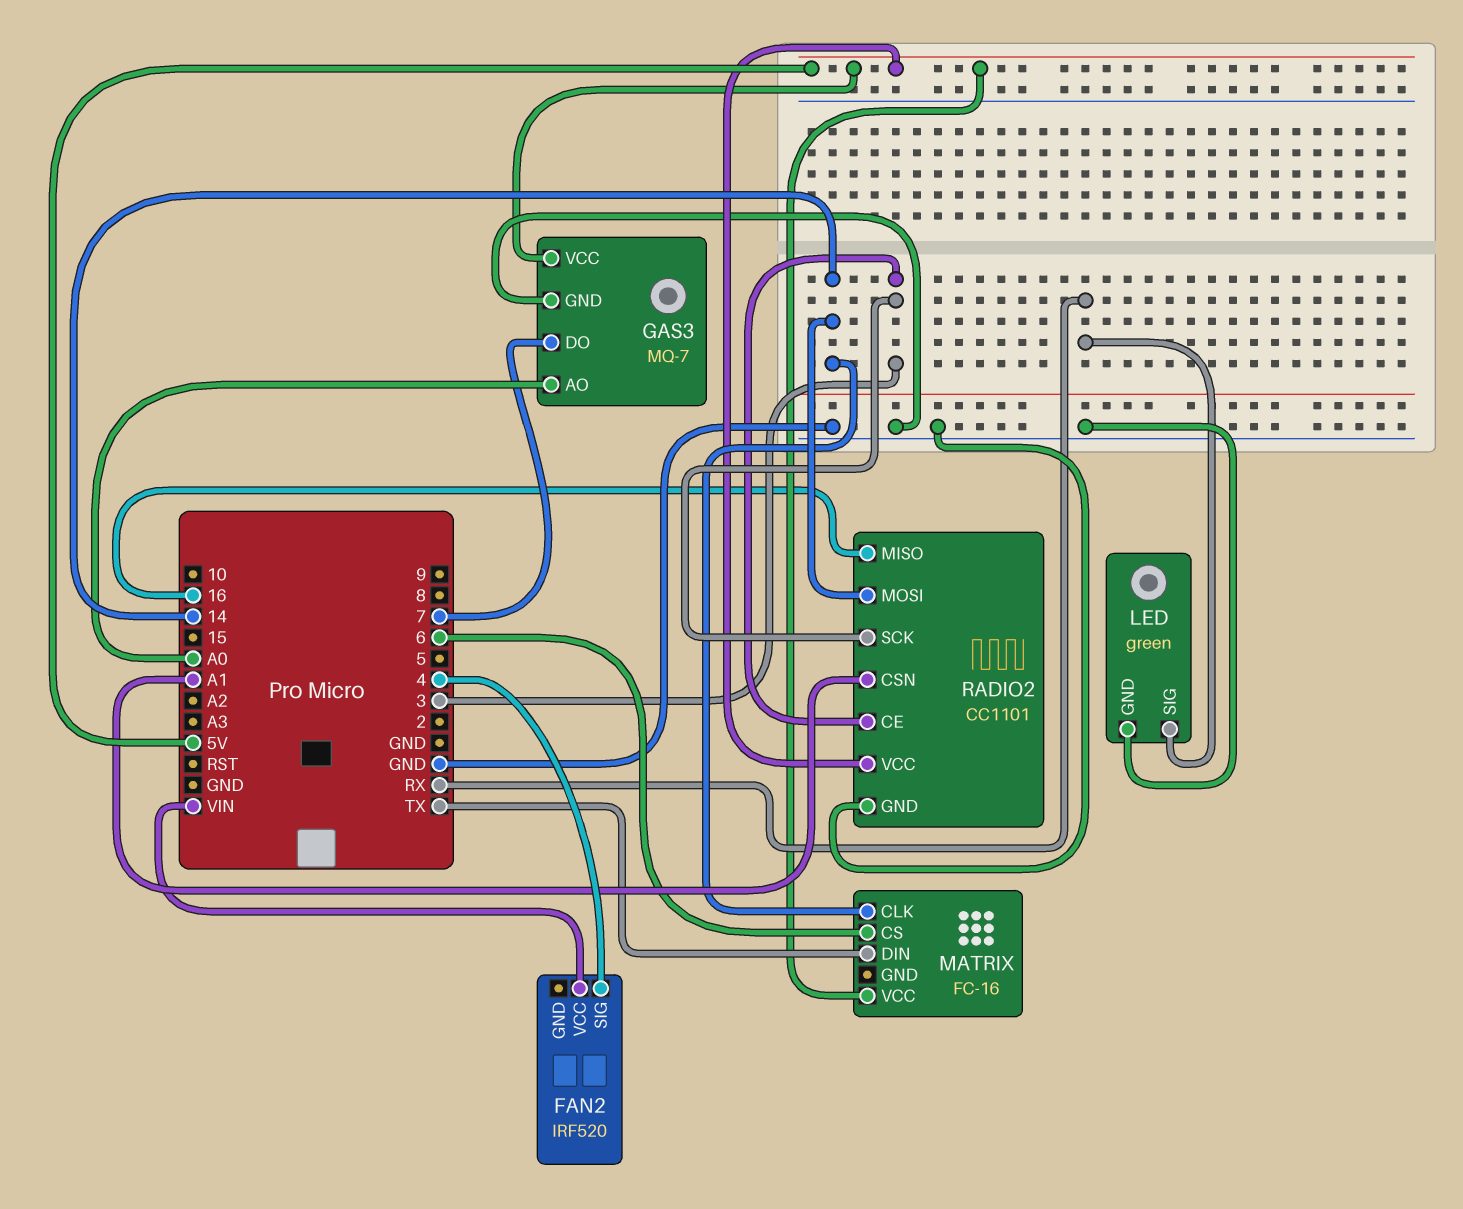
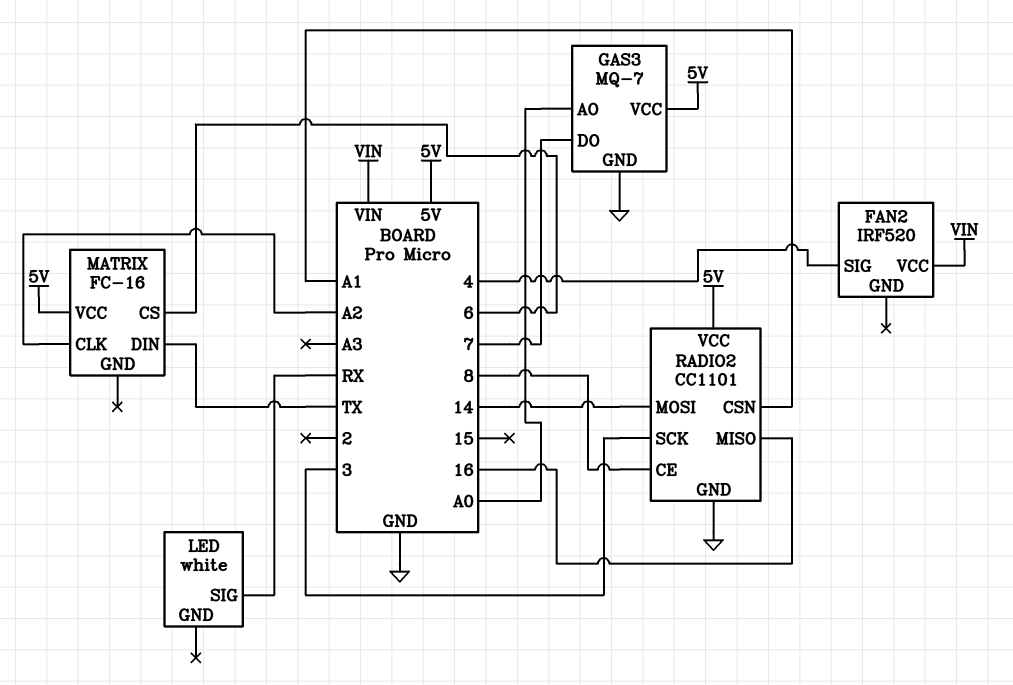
LED: green -> white
LED pin GND: GND -> none
MATRIX pin CLK: 14 -> A2
RADIO2 pin CE: 3 -> 8

